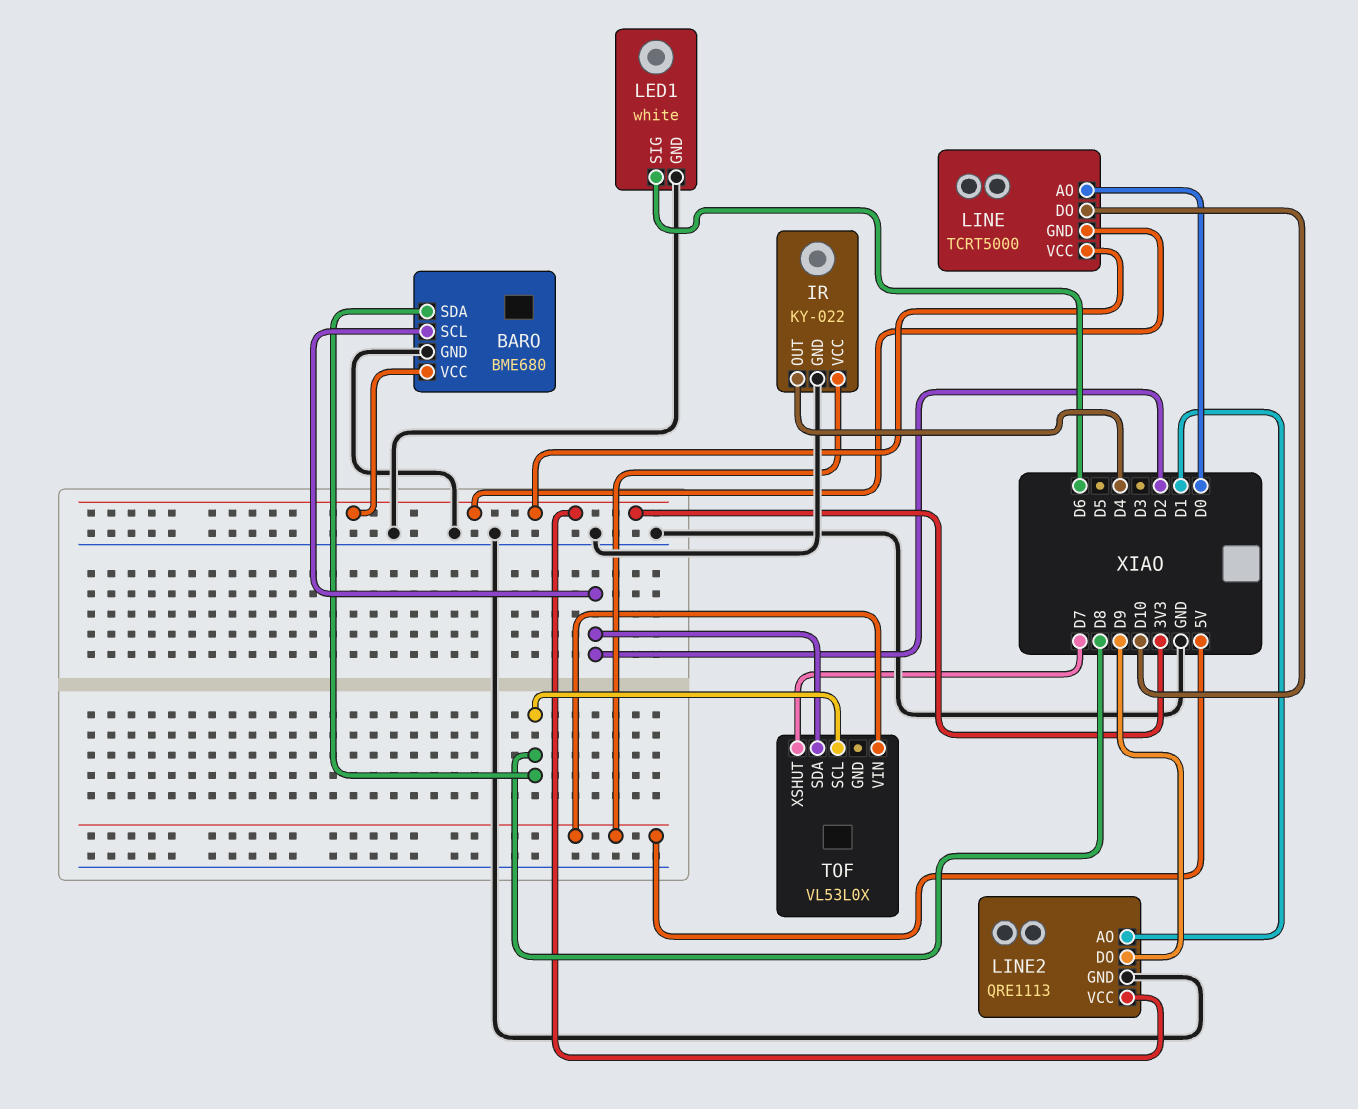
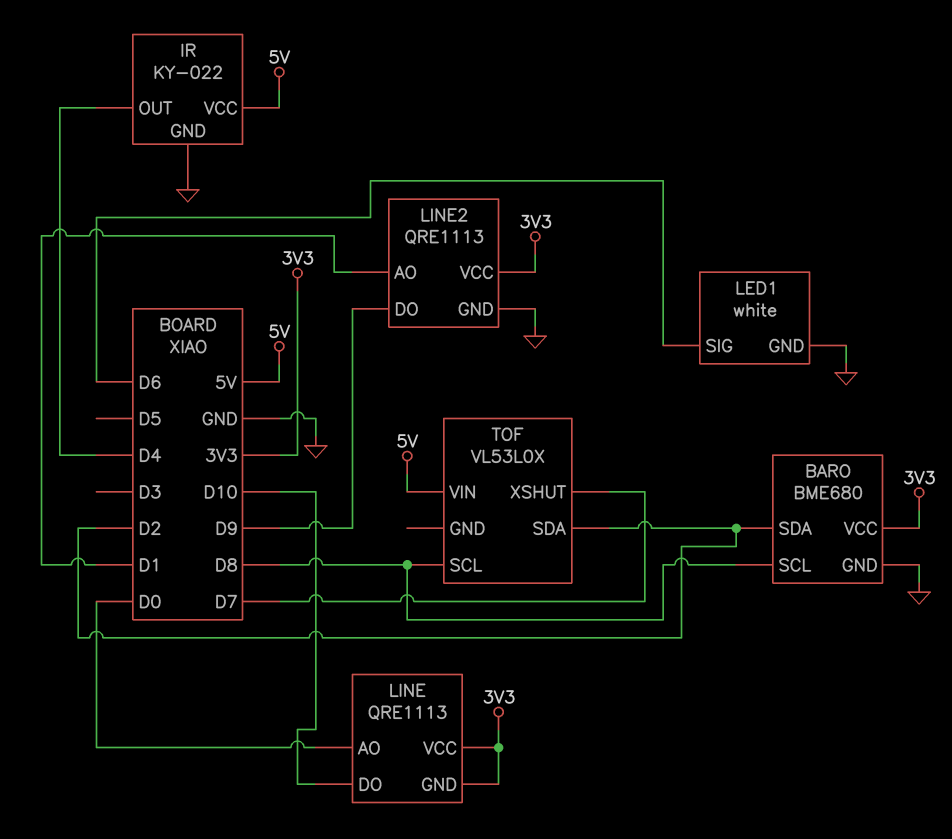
BARO pin SCL: D2 -> D8
BARO pin SDA: D8 -> D2
LINE: TCRT5000 -> QRE1113

